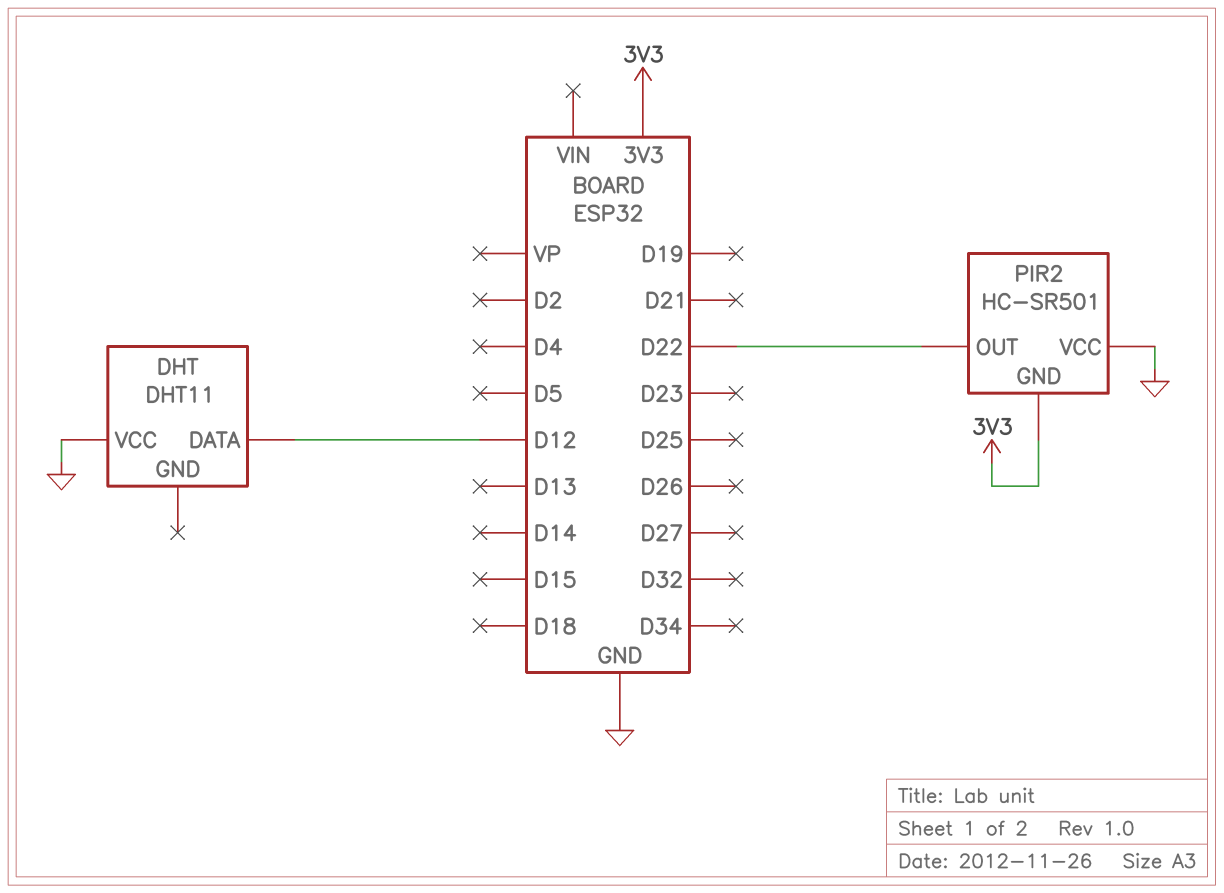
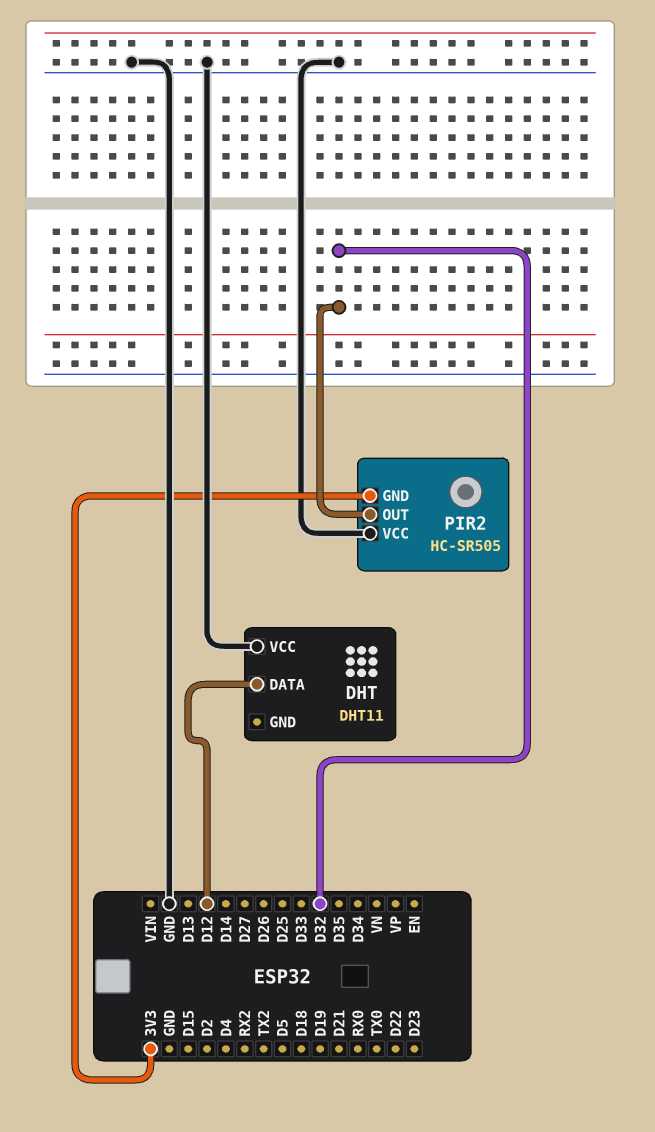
PIR2: HC-SR501 -> HC-SR505
PIR2 pin OUT: D22 -> D32

